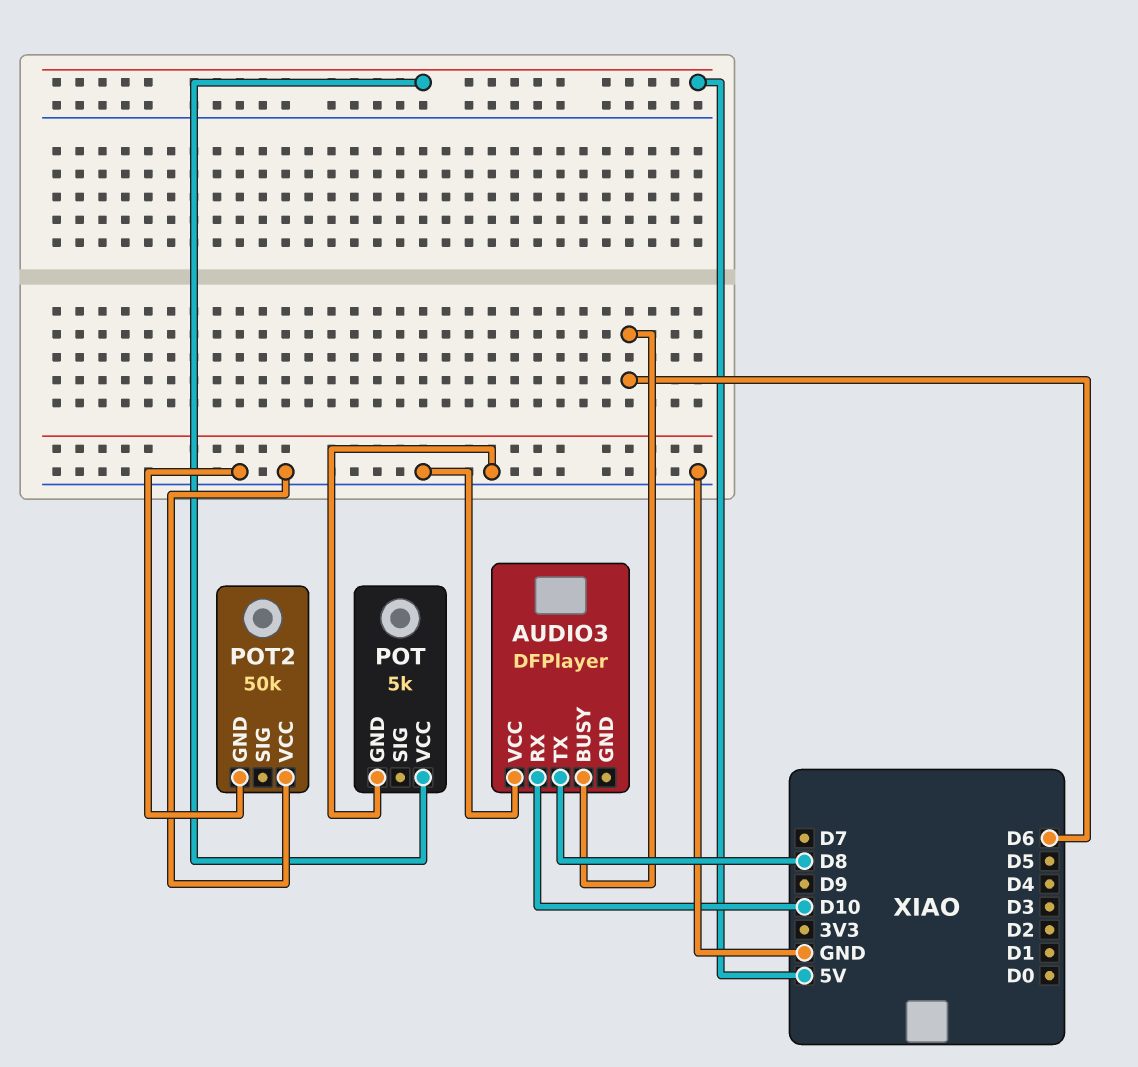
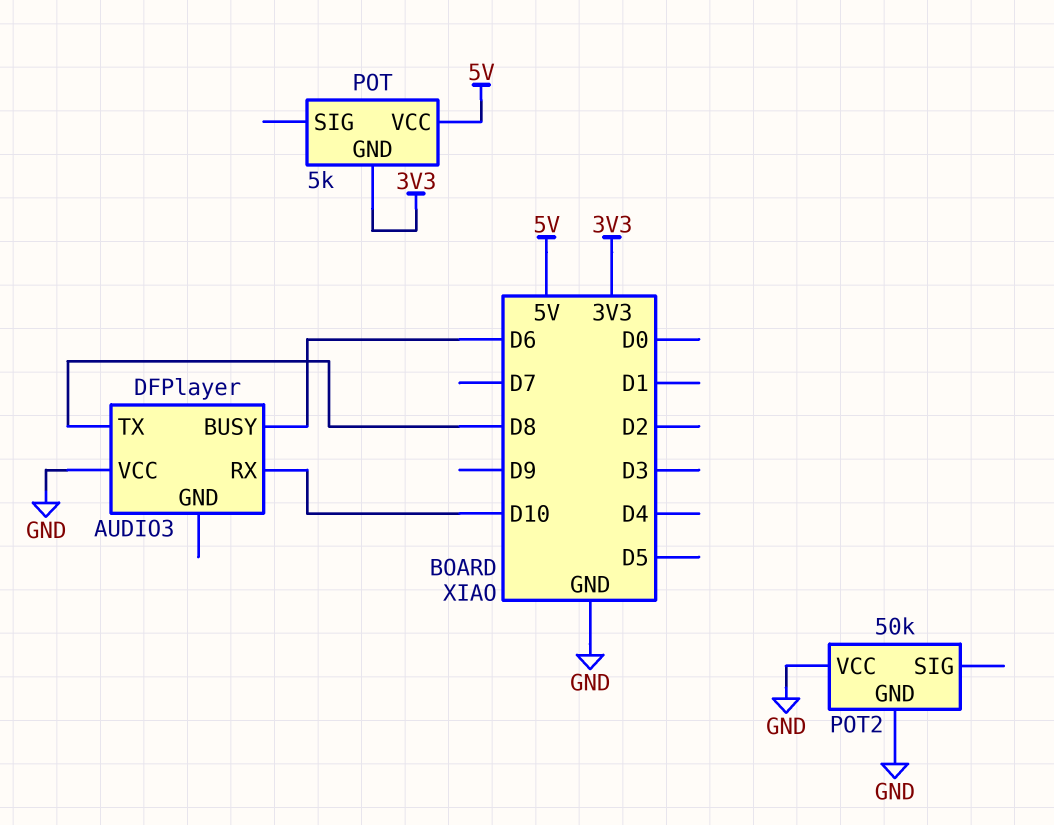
POT pin GND: GND -> 3V3

